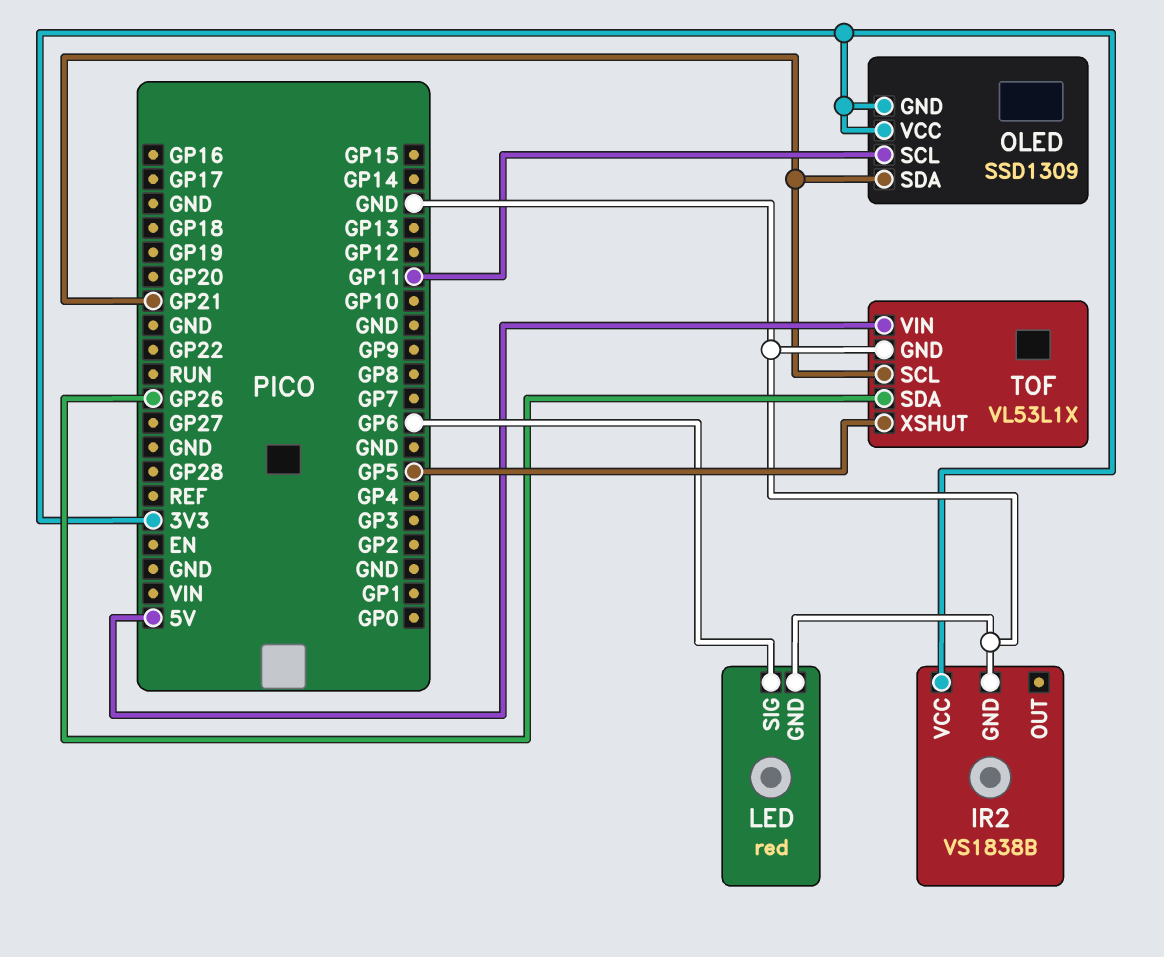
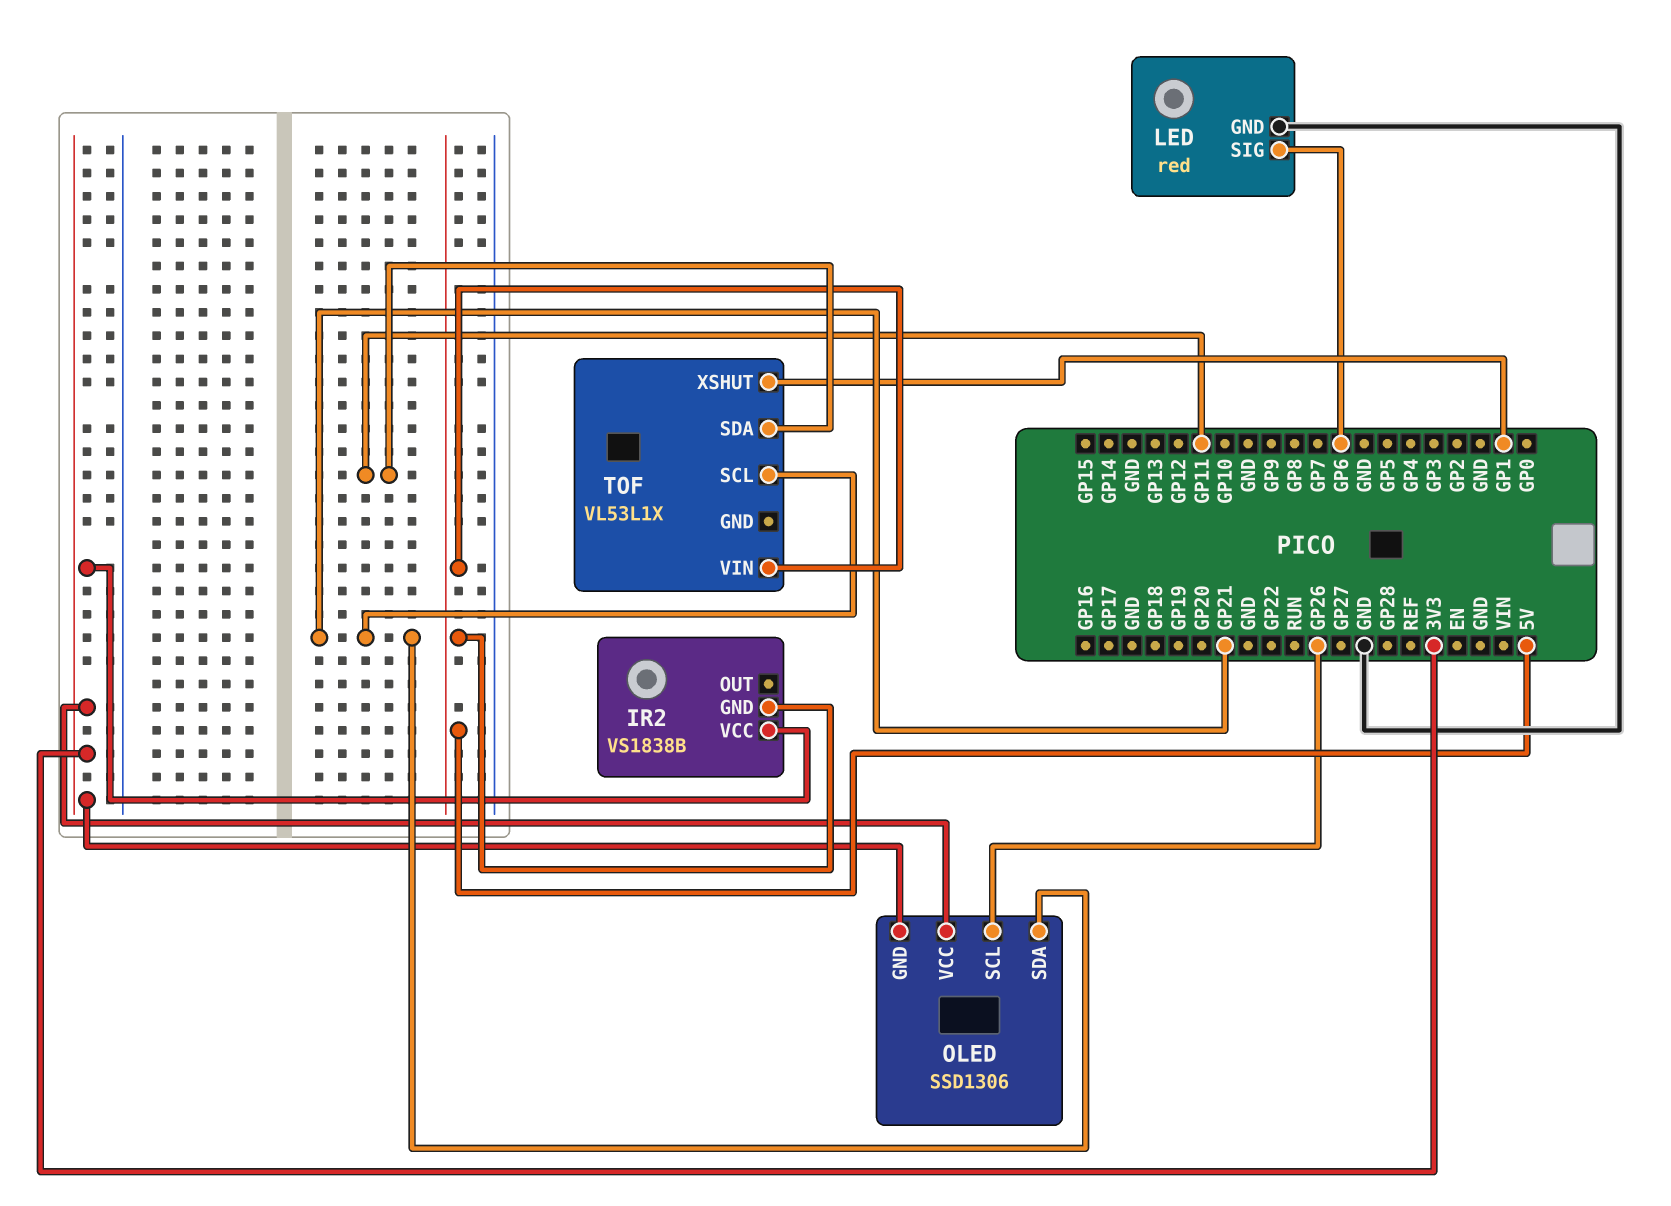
IR2 pin GND: GND -> 5V
OLED: SSD1309 -> SSD1306
OLED pin SCL: GP11 -> GP26
TOF pin GND: GND -> none
TOF pin SDA: GP26 -> GP11
TOF pin XSHUT: GP5 -> GP1

